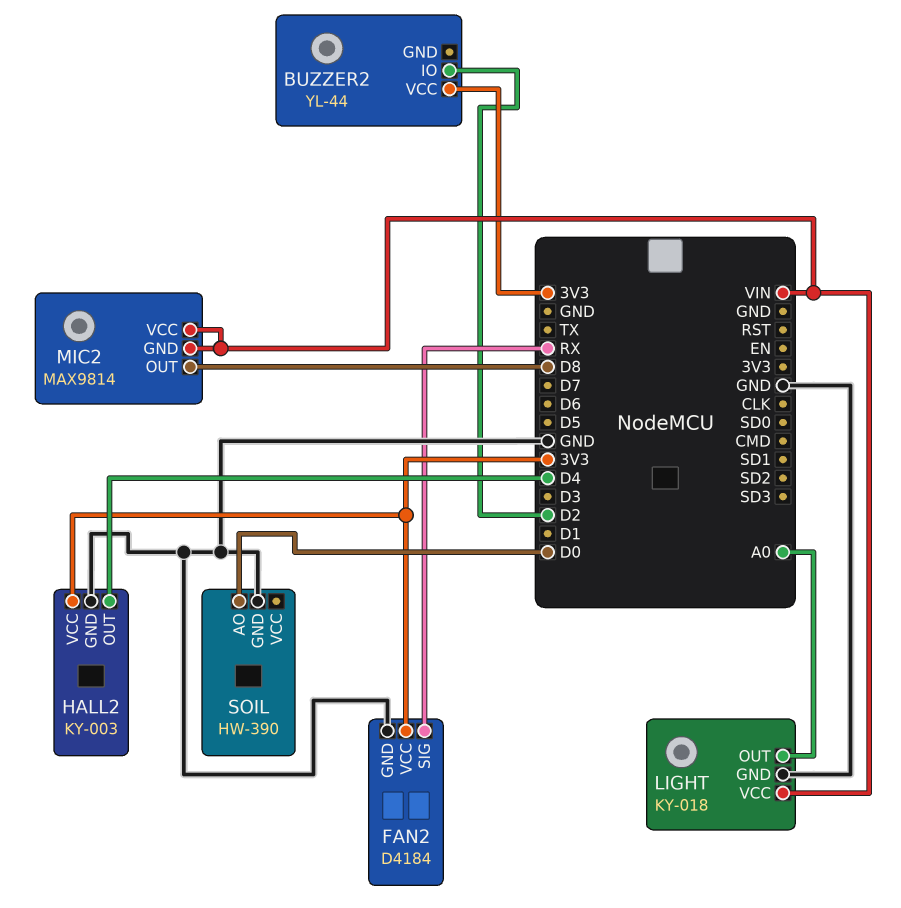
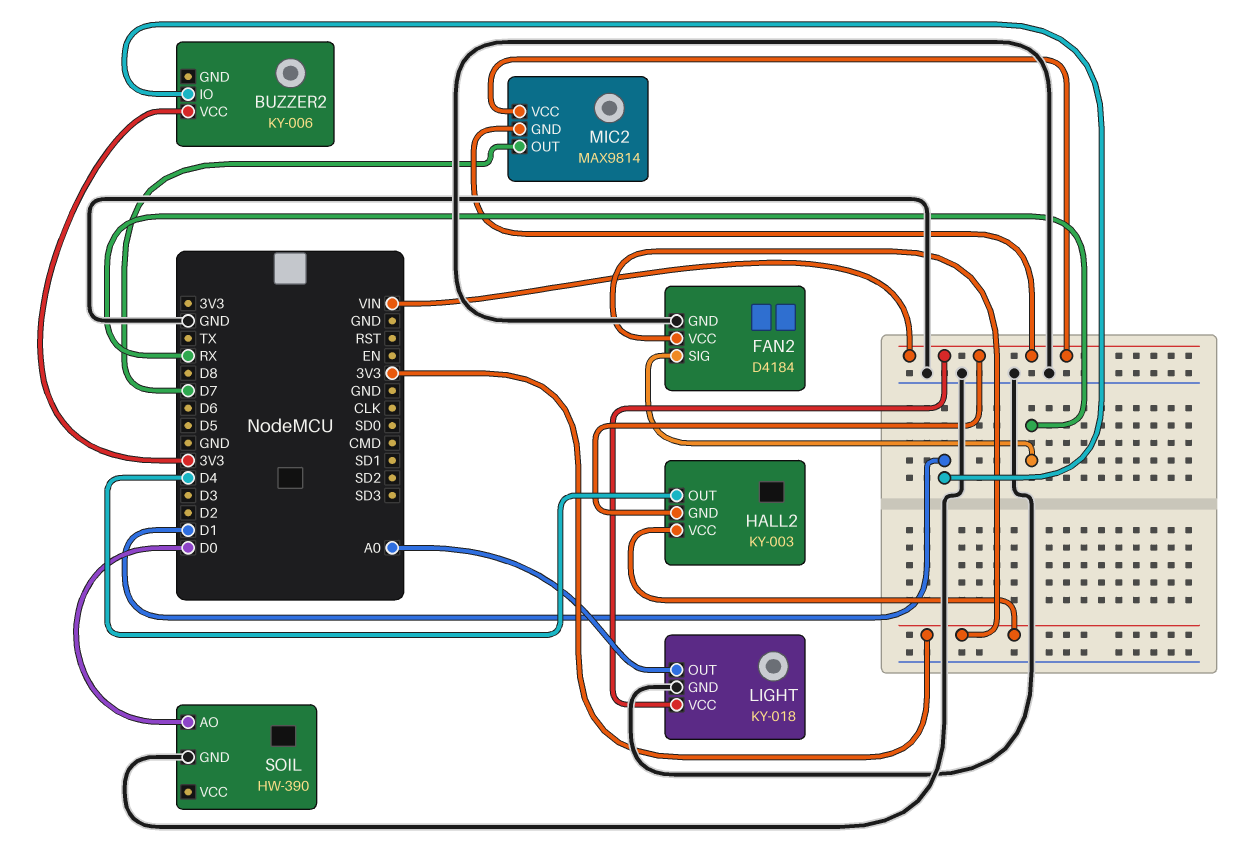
BUZZER2: YL-44 -> KY-006
BUZZER2 pin IO: D2 -> D1
HALL2 pin GND: GND -> VIN
MIC2 pin OUT: D8 -> D7

